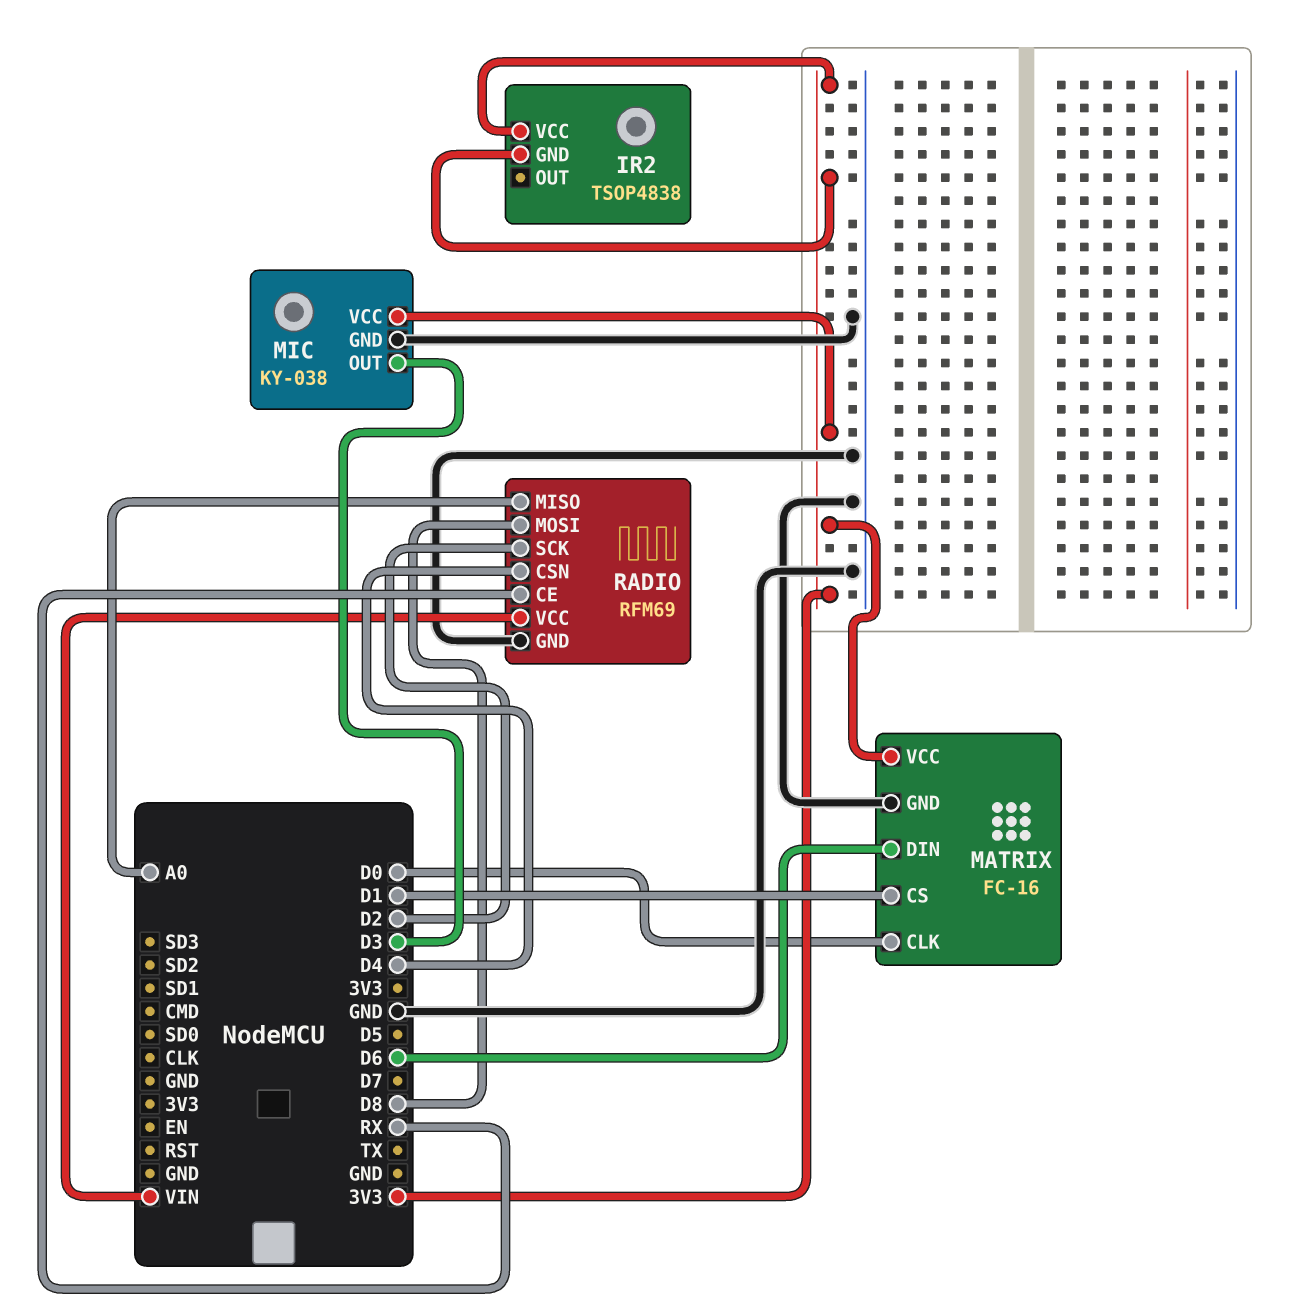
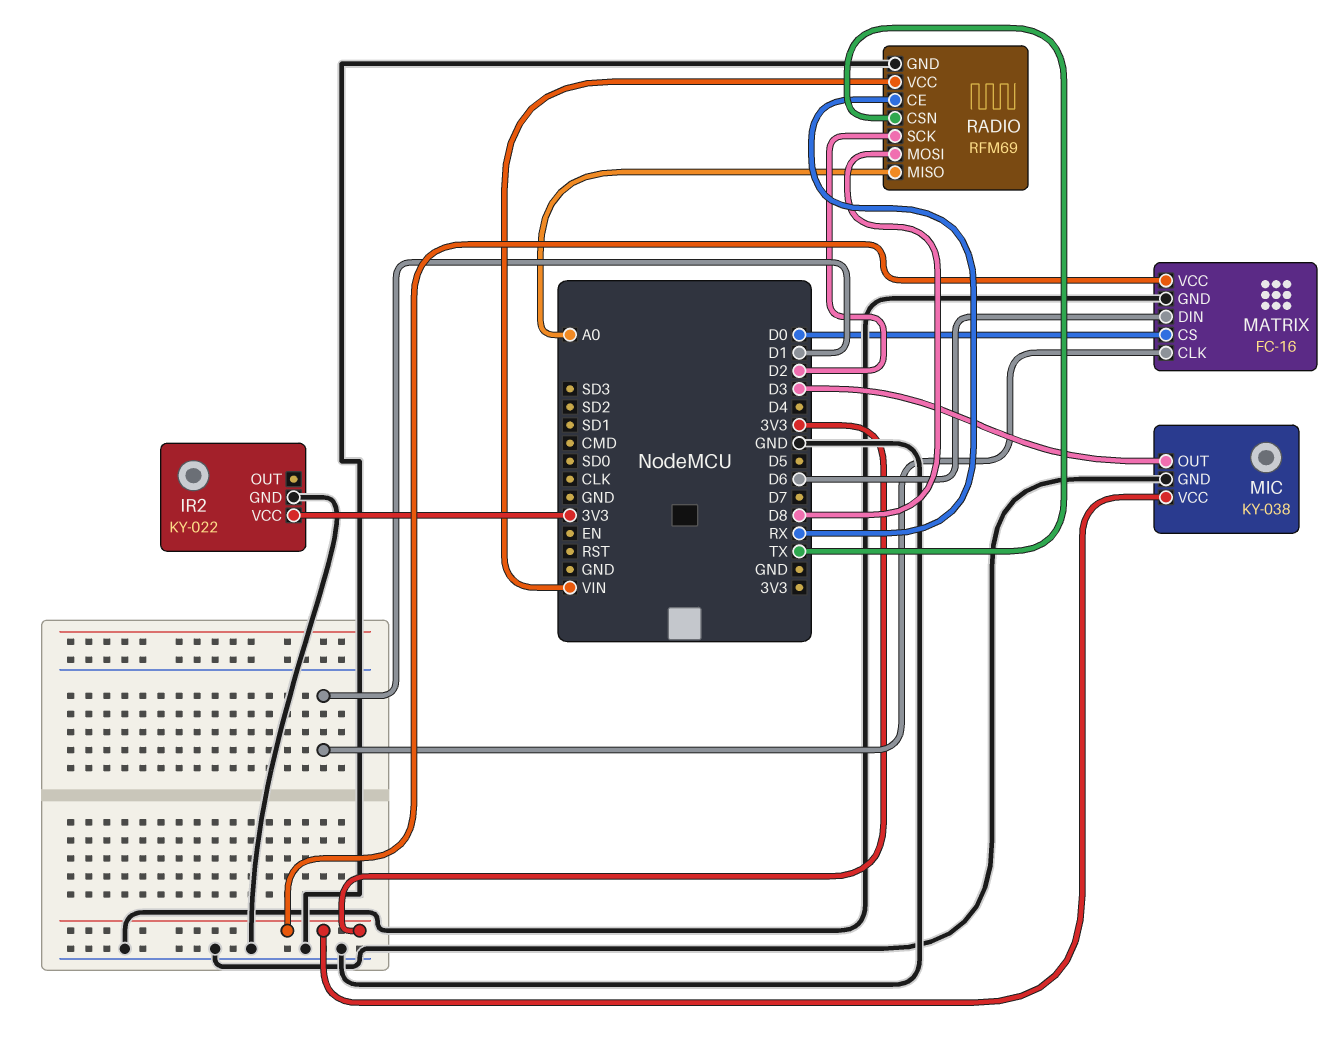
IR2: TSOP4838 -> KY-022
IR2 pin GND: 3V3 -> GND
MATRIX pin CLK: D0 -> D1
MATRIX pin CS: D1 -> D0
RADIO pin CSN: D4 -> TX

